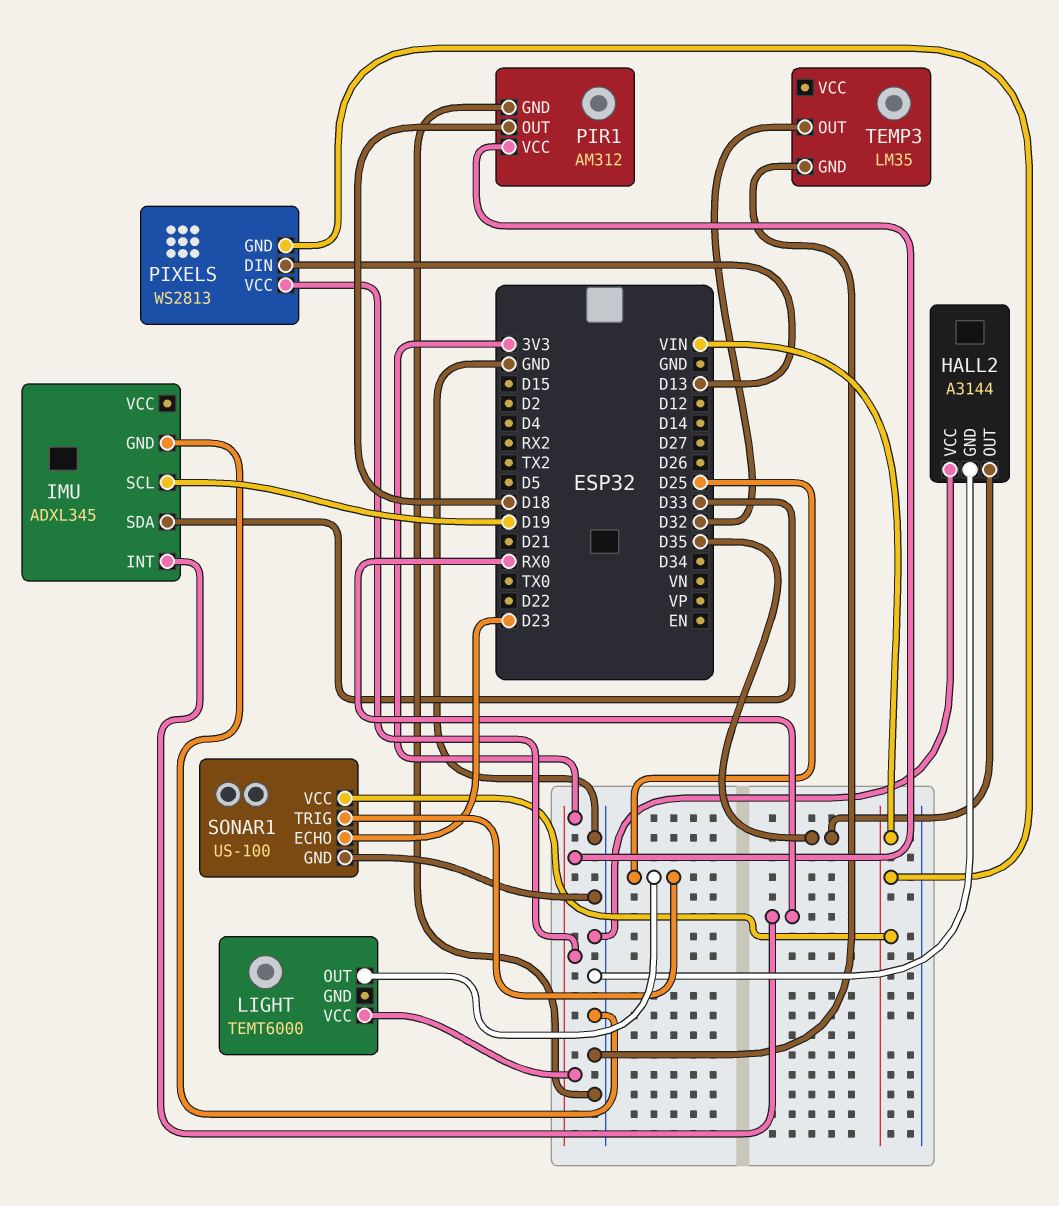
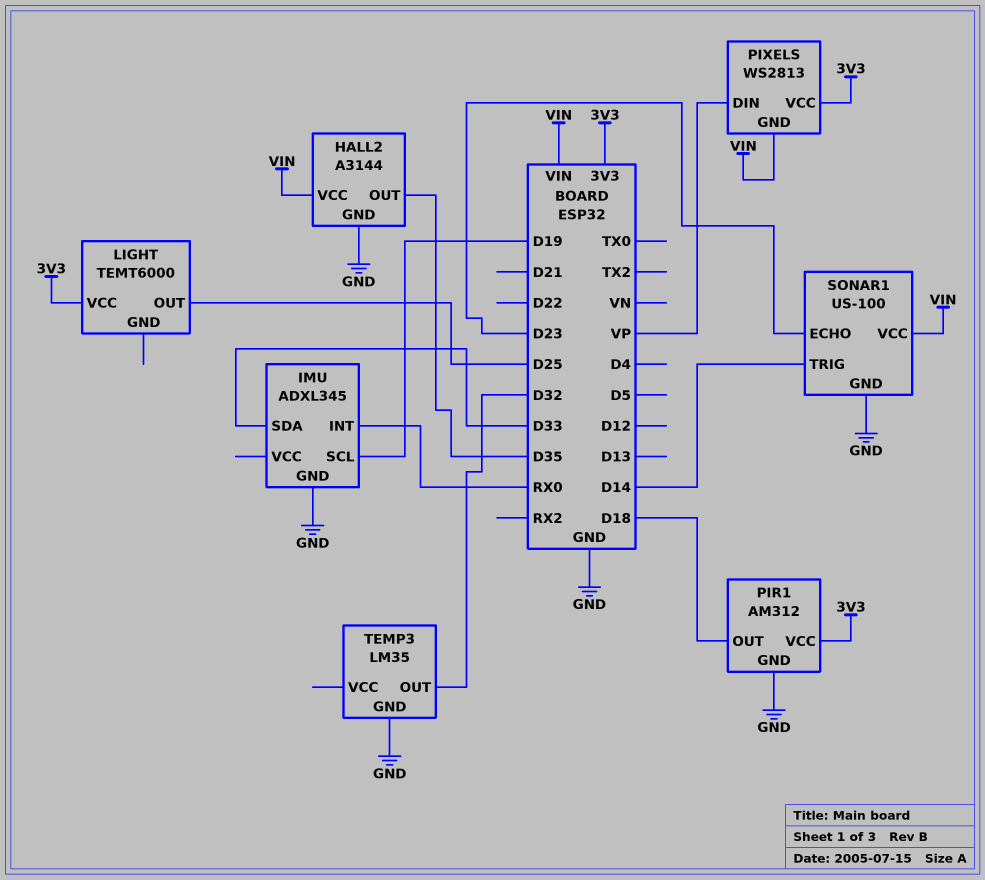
HALL2 pin VCC: GND -> VIN
PIXELS pin DIN: D13 -> VP
SONAR1 pin TRIG: D25 -> D14

